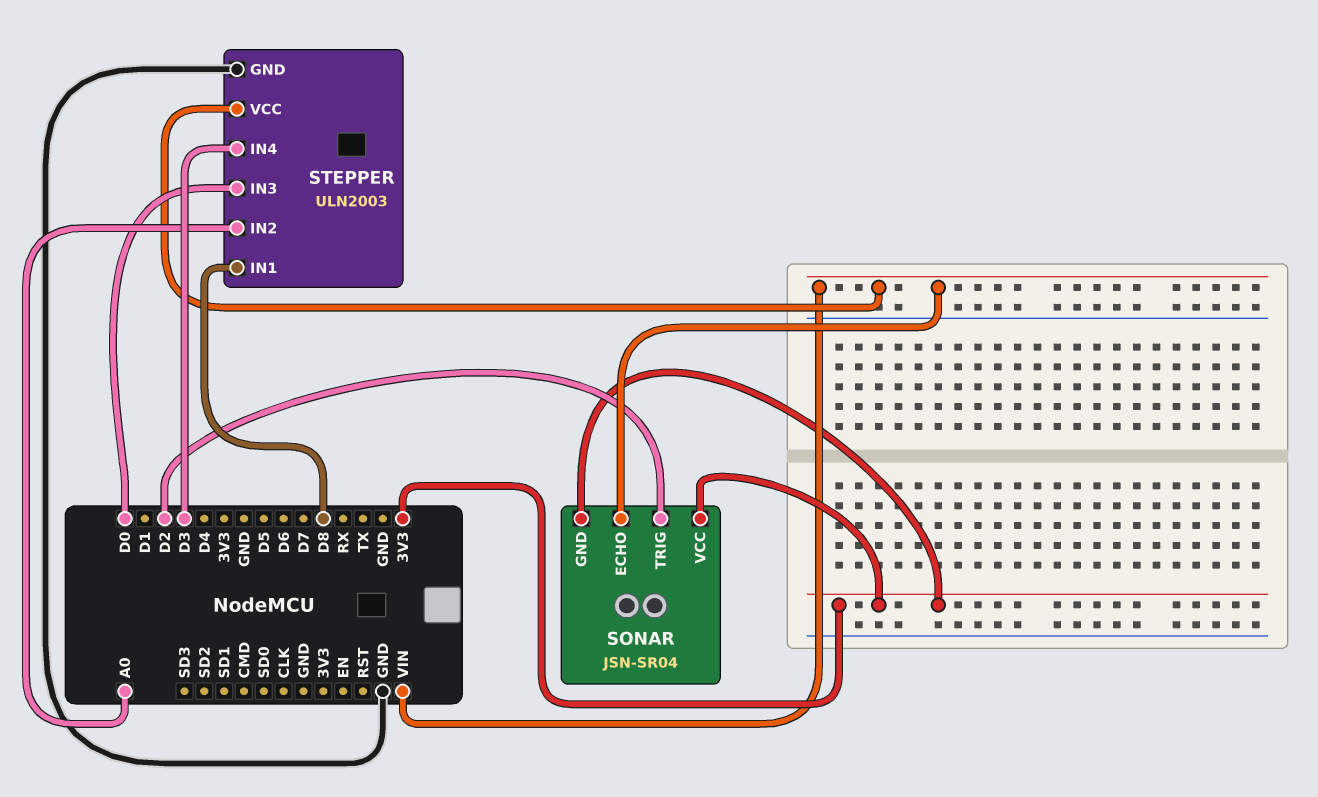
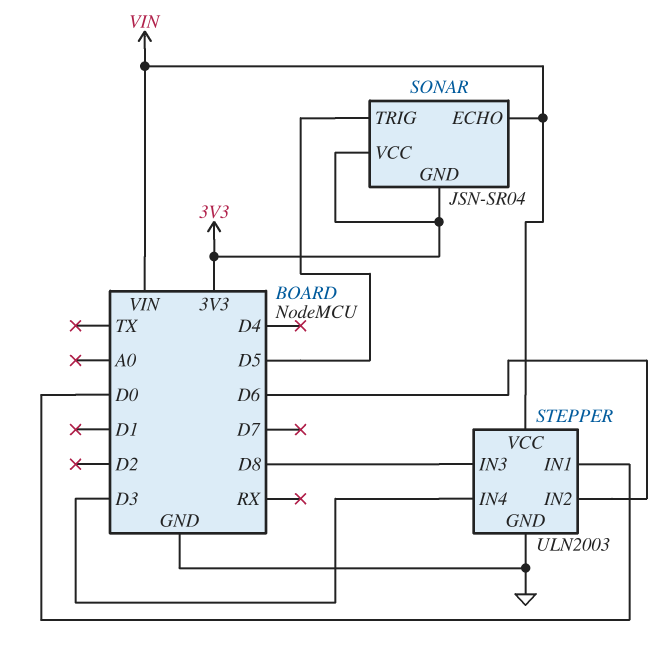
SONAR pin TRIG: D2 -> D5
STEPPER pin IN1: D8 -> D0
STEPPER pin IN2: A0 -> D6
STEPPER pin IN3: D0 -> D8

